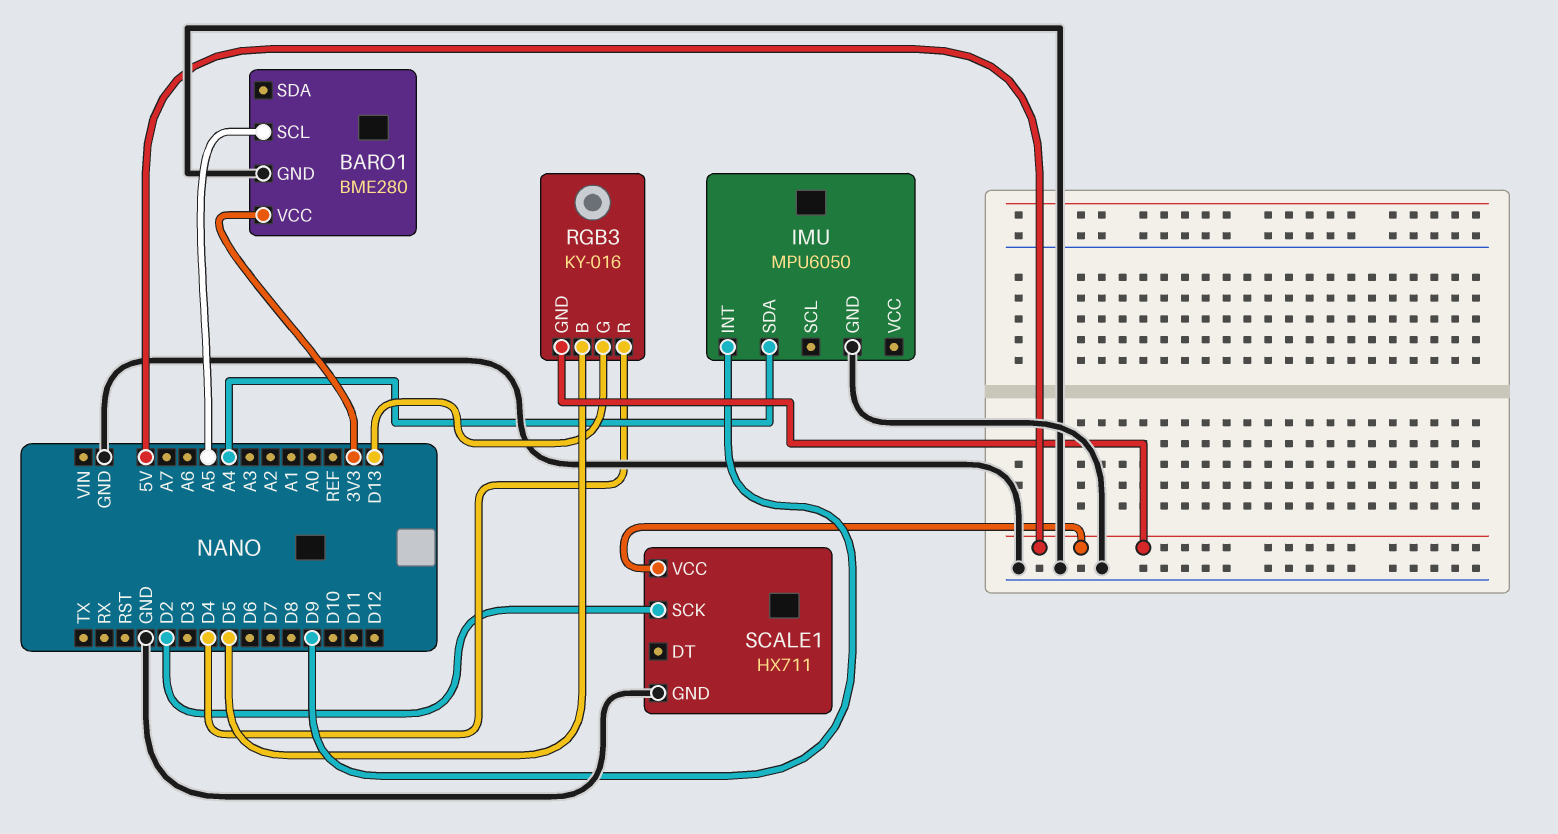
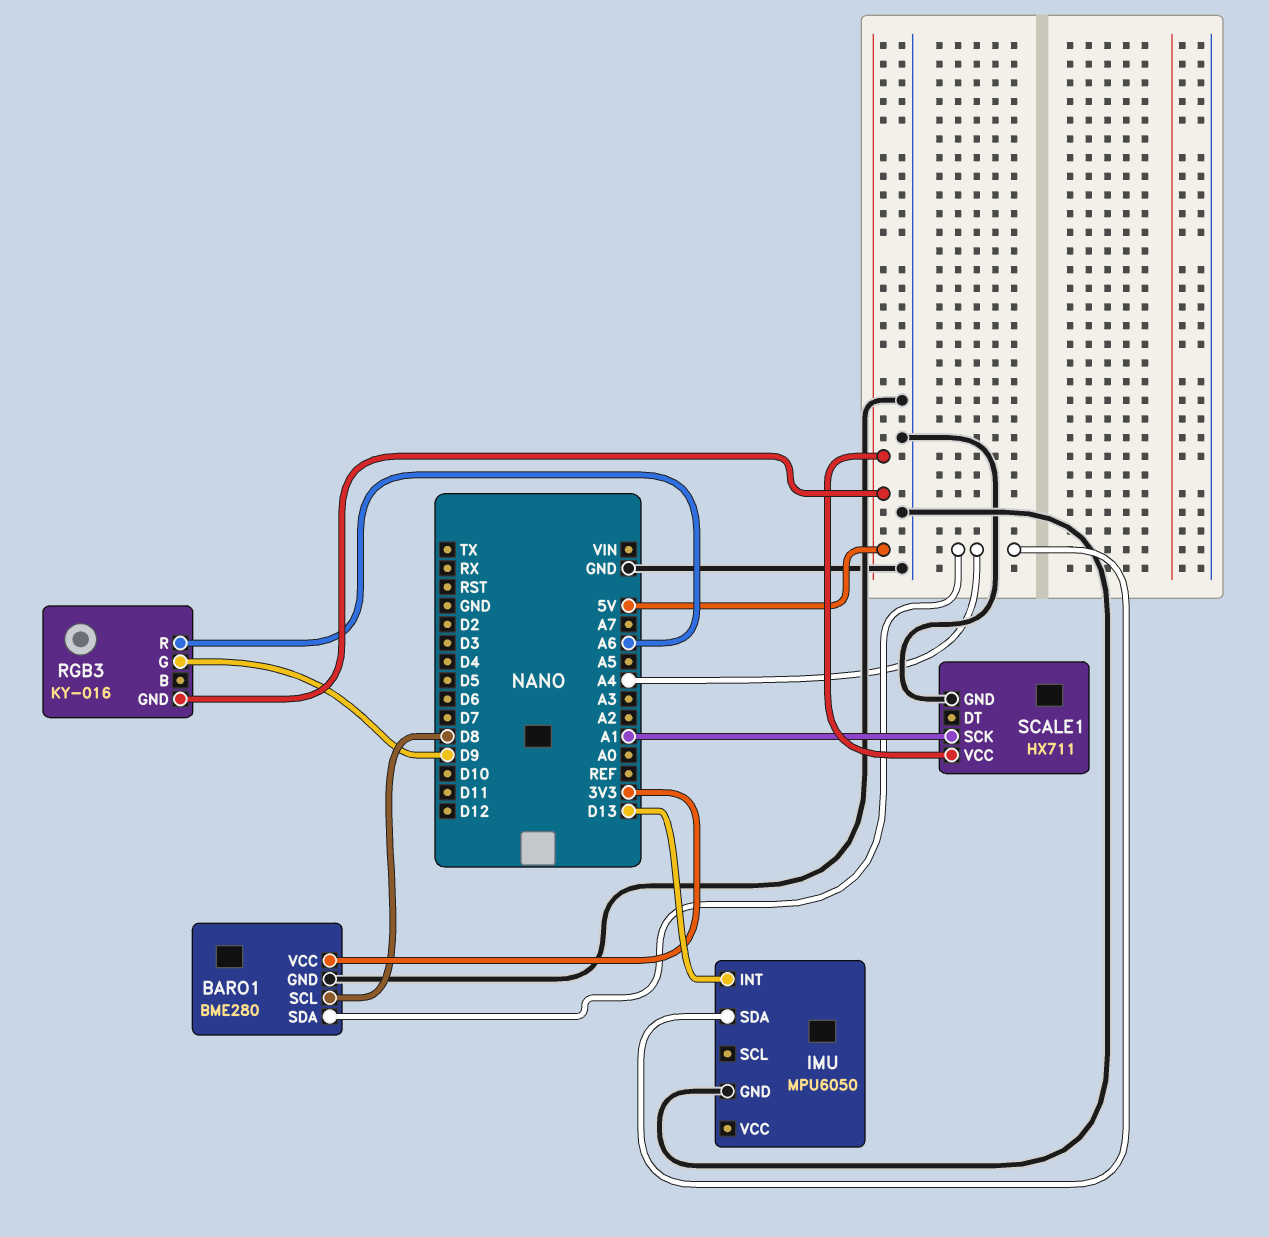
BARO1 pin SCL: A5 -> D8
BARO1 pin SDA: none -> A4
IMU pin INT: D9 -> D13
RGB3 pin B: D5 -> none
RGB3 pin G: D13 -> D9
RGB3 pin R: D4 -> A6
SCALE1 pin SCK: D2 -> A1

